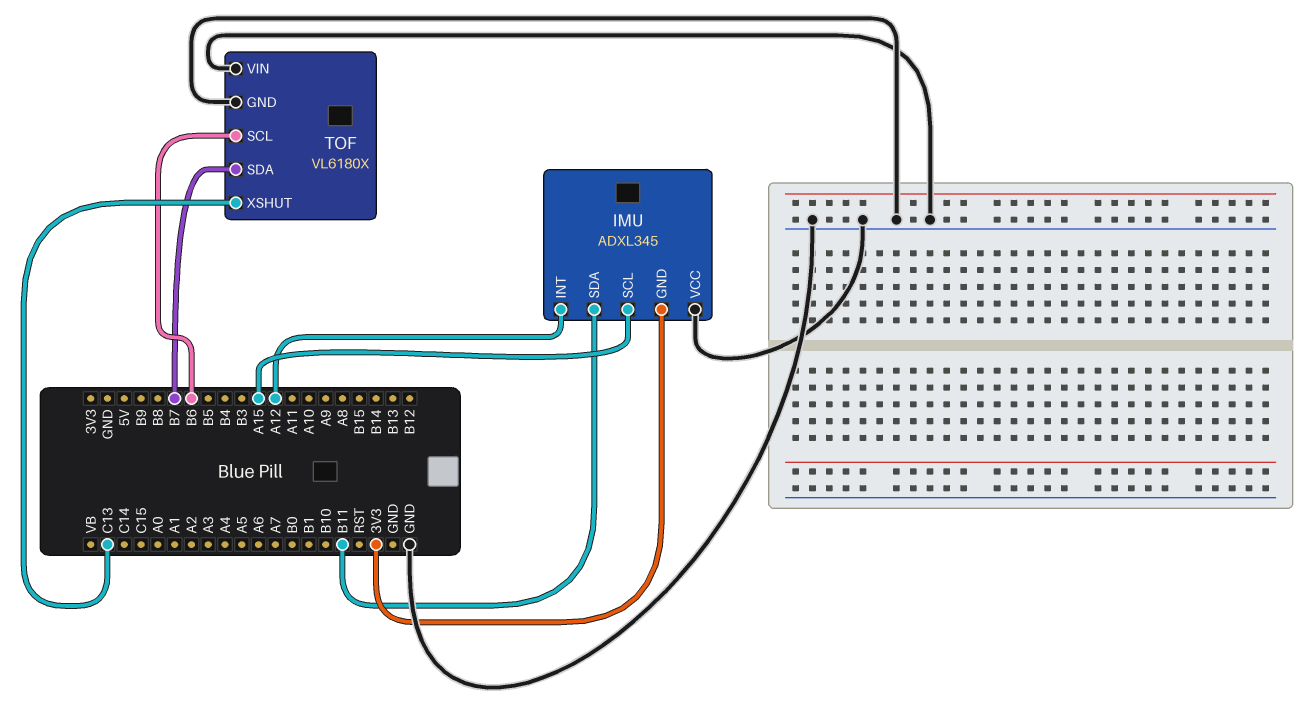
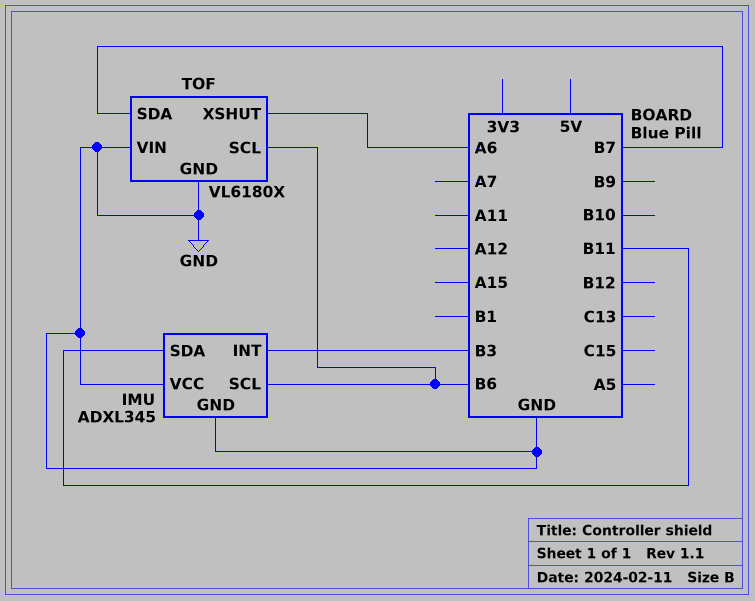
IMU pin GND: 3V3 -> GND
IMU pin INT: A12 -> B3
IMU pin SCL: A15 -> B6
TOF pin XSHUT: C13 -> A6

